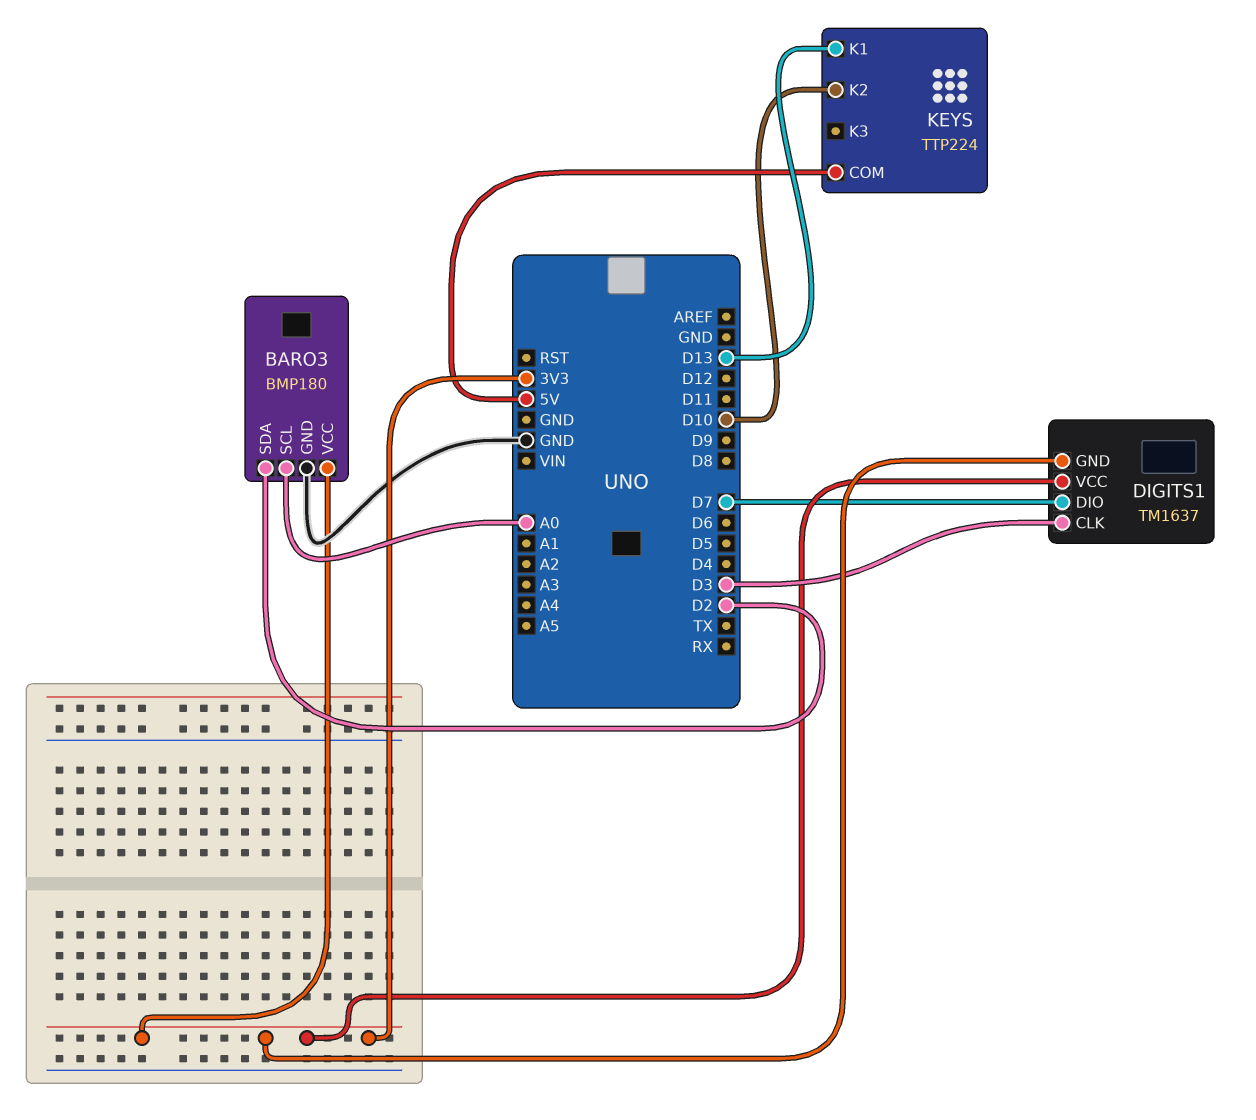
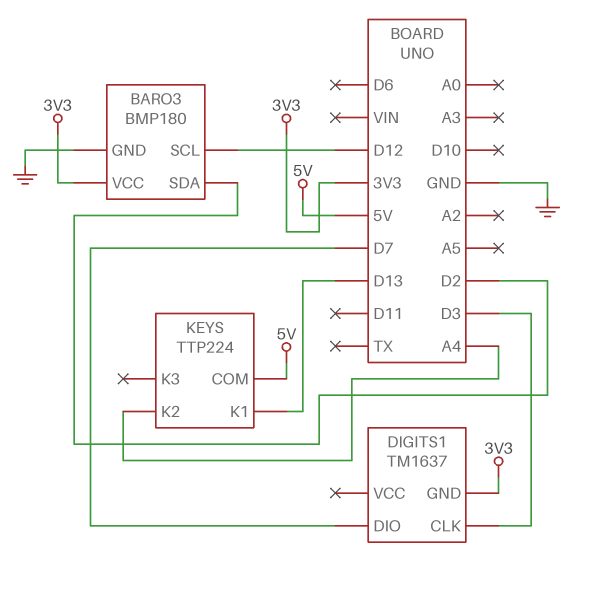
BARO3 pin SCL: A0 -> D12
DIGITS1 pin VCC: 3V3 -> none
KEYS pin K2: D10 -> A4

